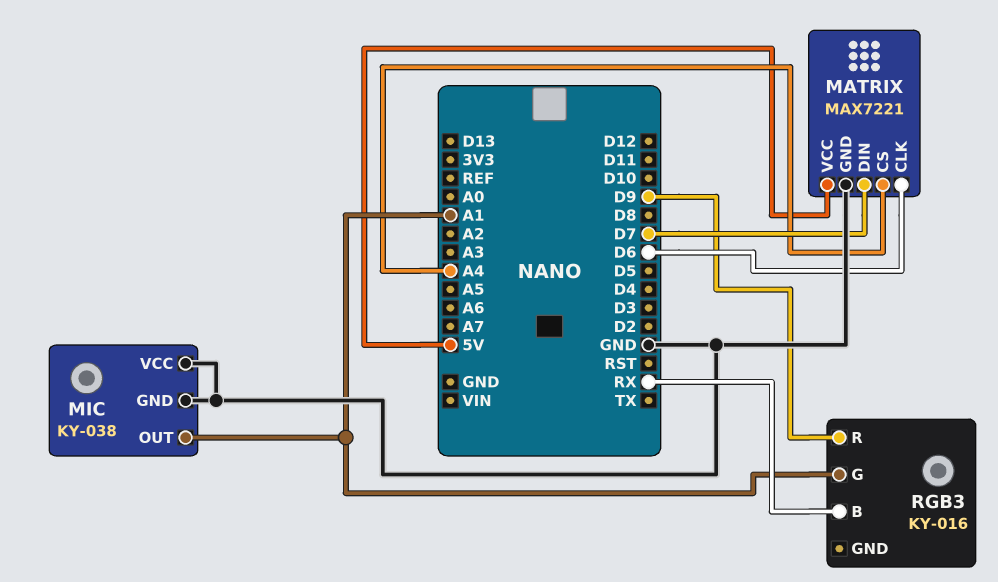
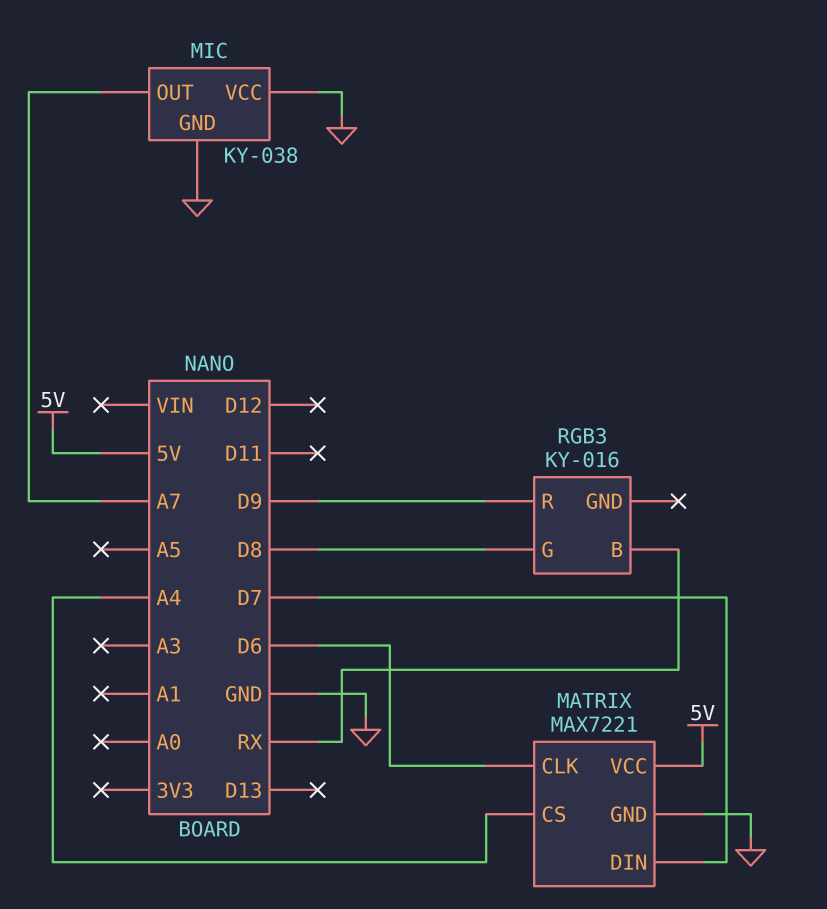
MIC pin OUT: A1 -> A7
RGB3 pin G: A1 -> D8

